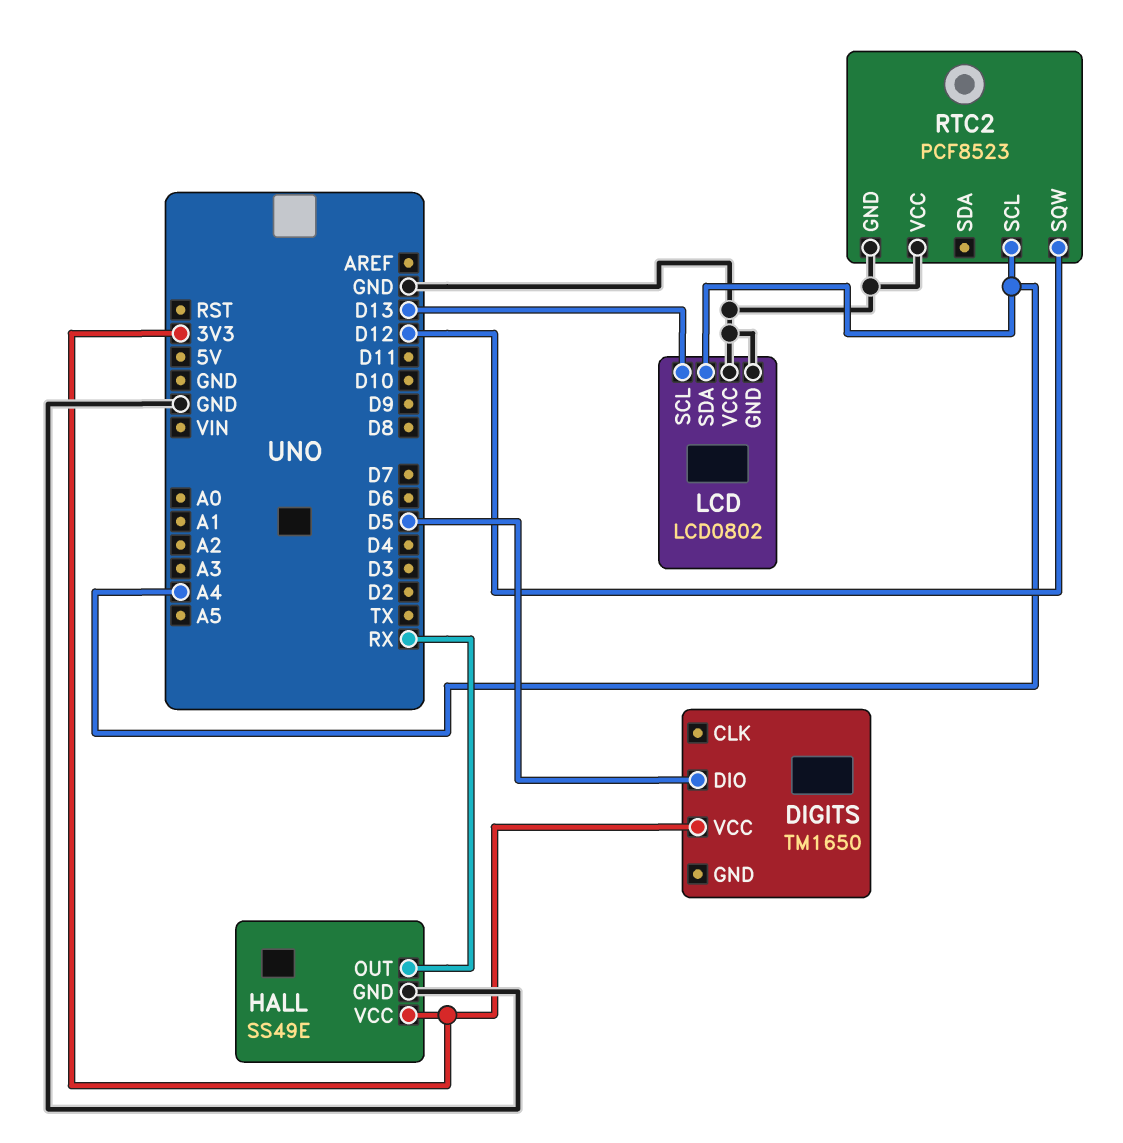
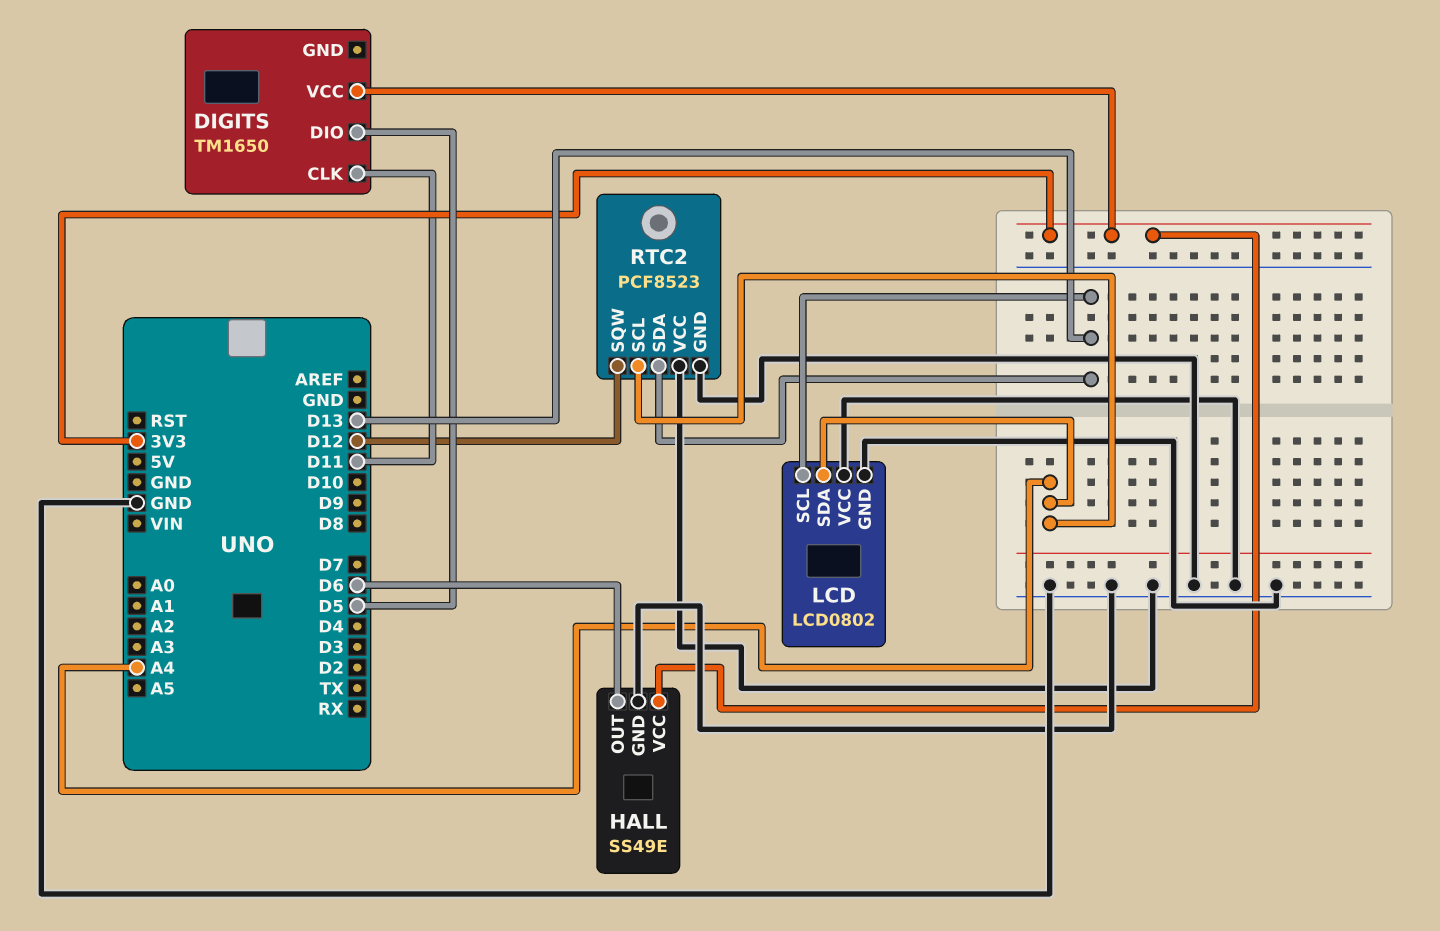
DIGITS pin CLK: none -> D11
HALL pin OUT: RX -> D6
RTC2 pin SDA: none -> D13

